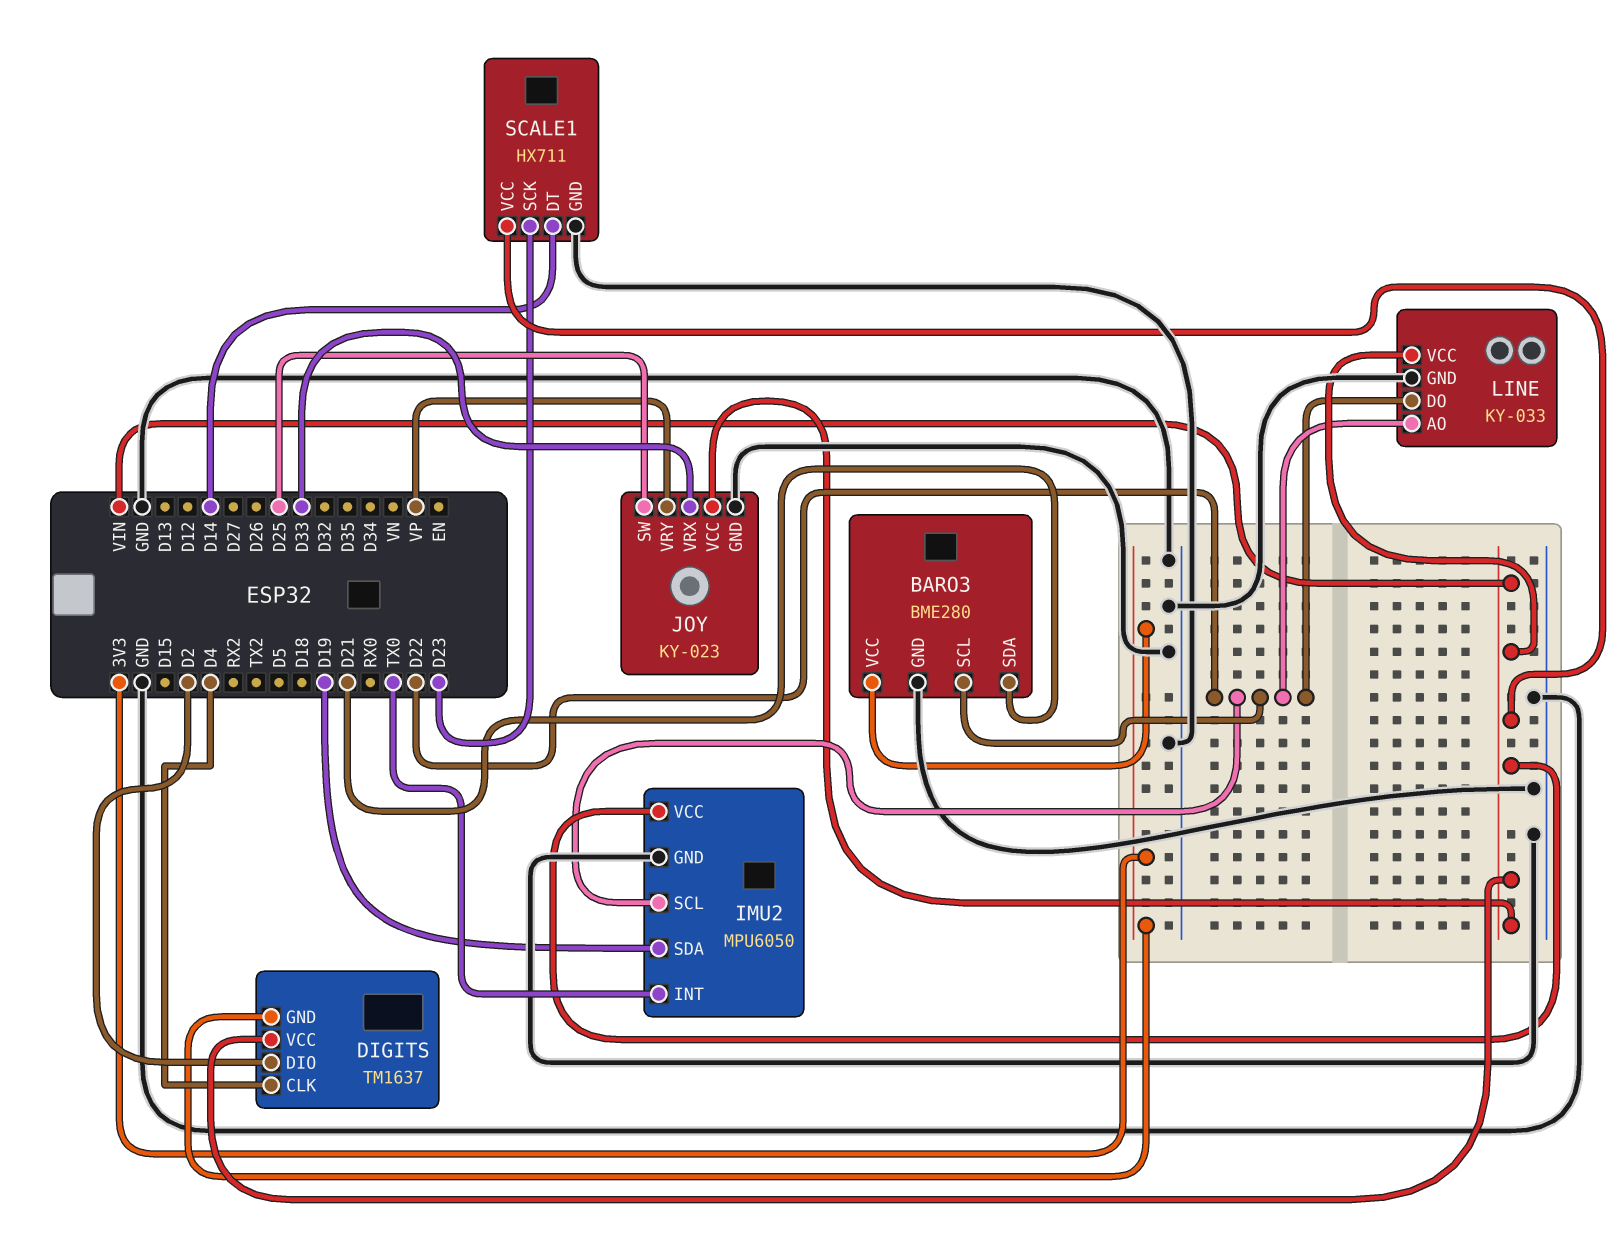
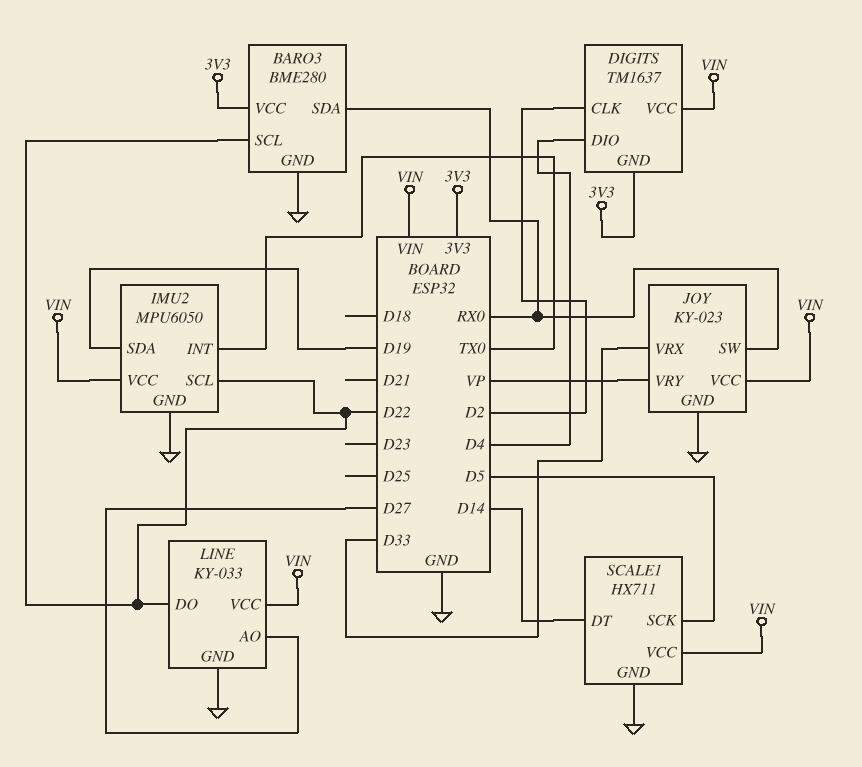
BARO3 pin SDA: D21 -> RX0
DIGITS pin CLK: D4 -> D2
DIGITS pin DIO: D2 -> D4
JOY pin SW: D25 -> RX0
LINE pin AO: D22 -> D27
SCALE1 pin SCK: D23 -> D5

